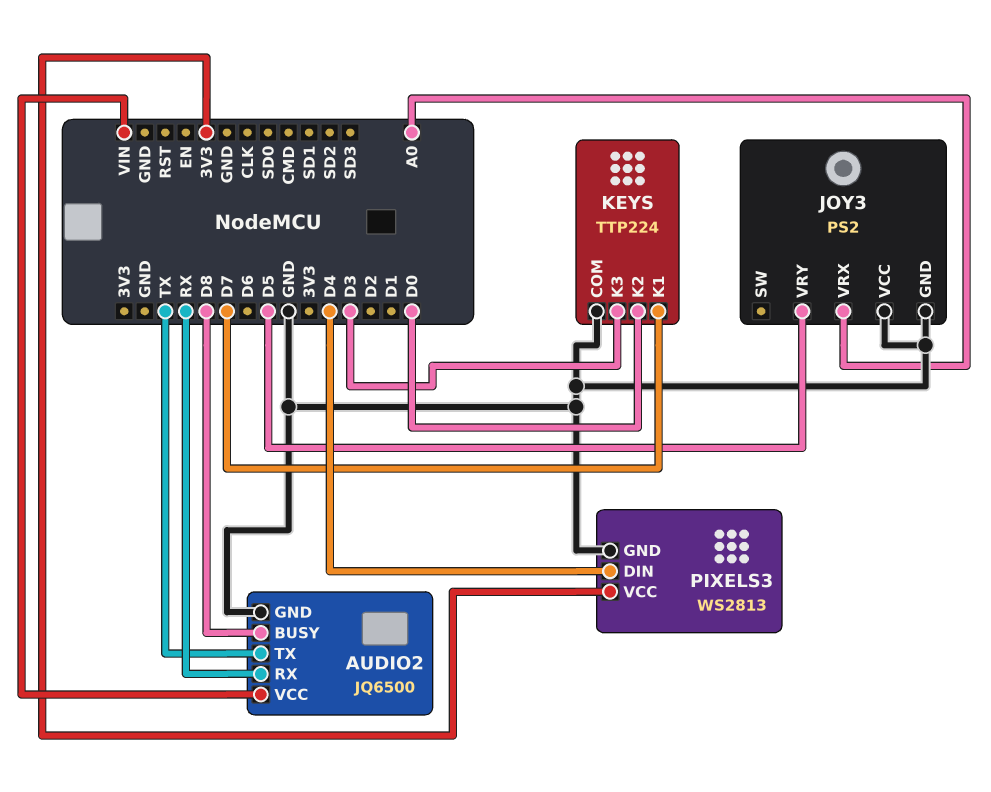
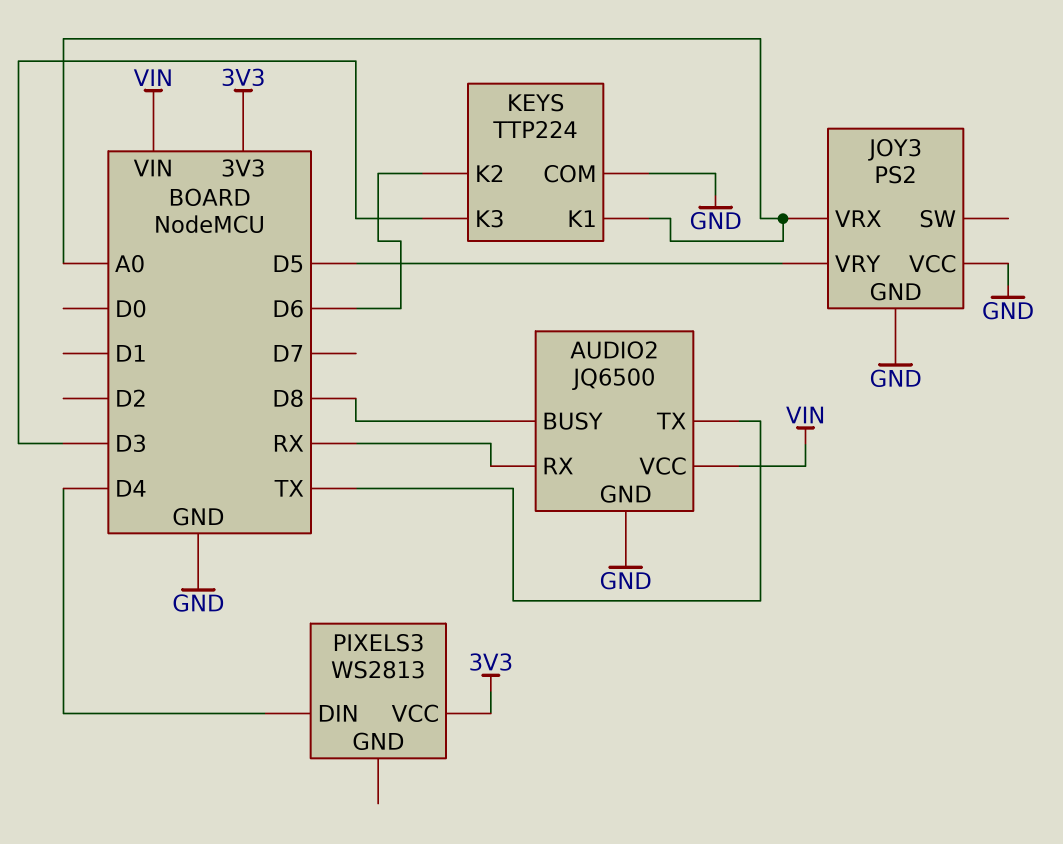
KEYS pin K1: D7 -> A0
KEYS pin K2: D0 -> D6
PIXELS3 pin GND: GND -> none

